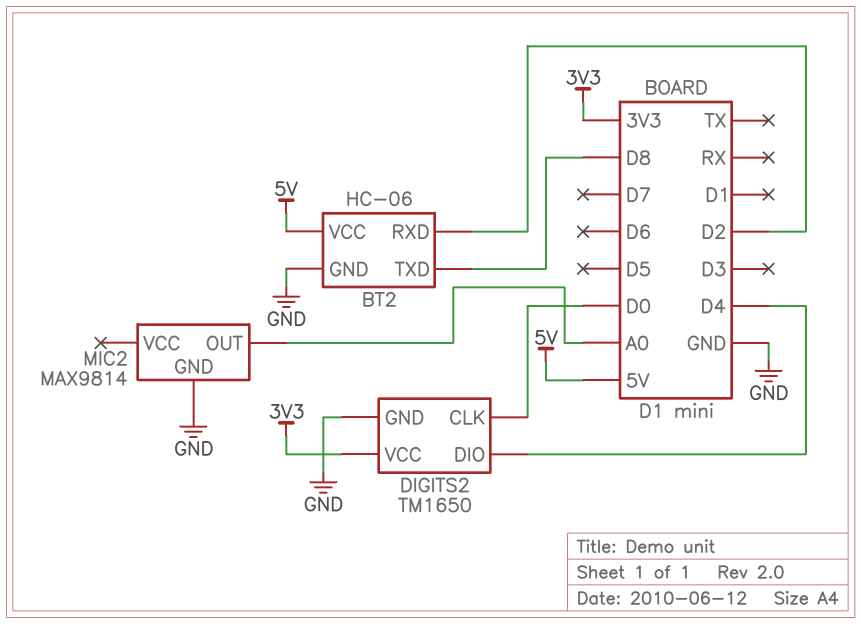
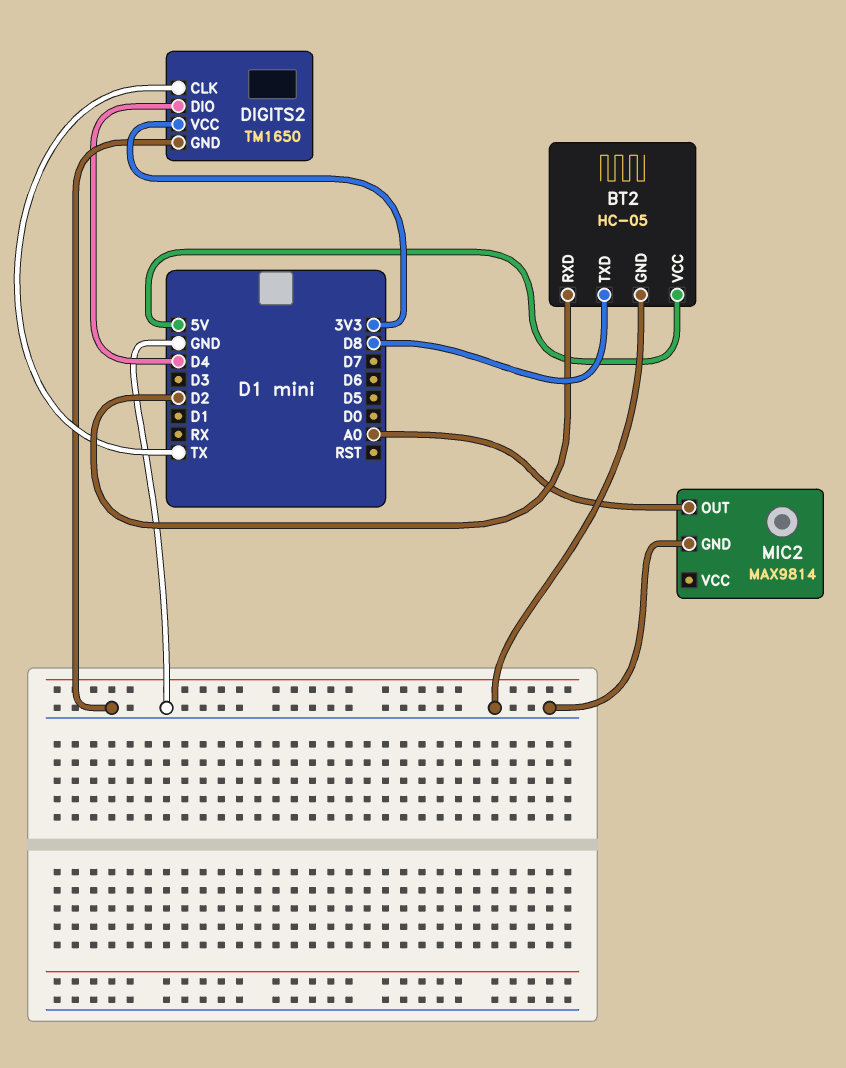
BT2: HC-06 -> HC-05
DIGITS2 pin CLK: D0 -> TX

